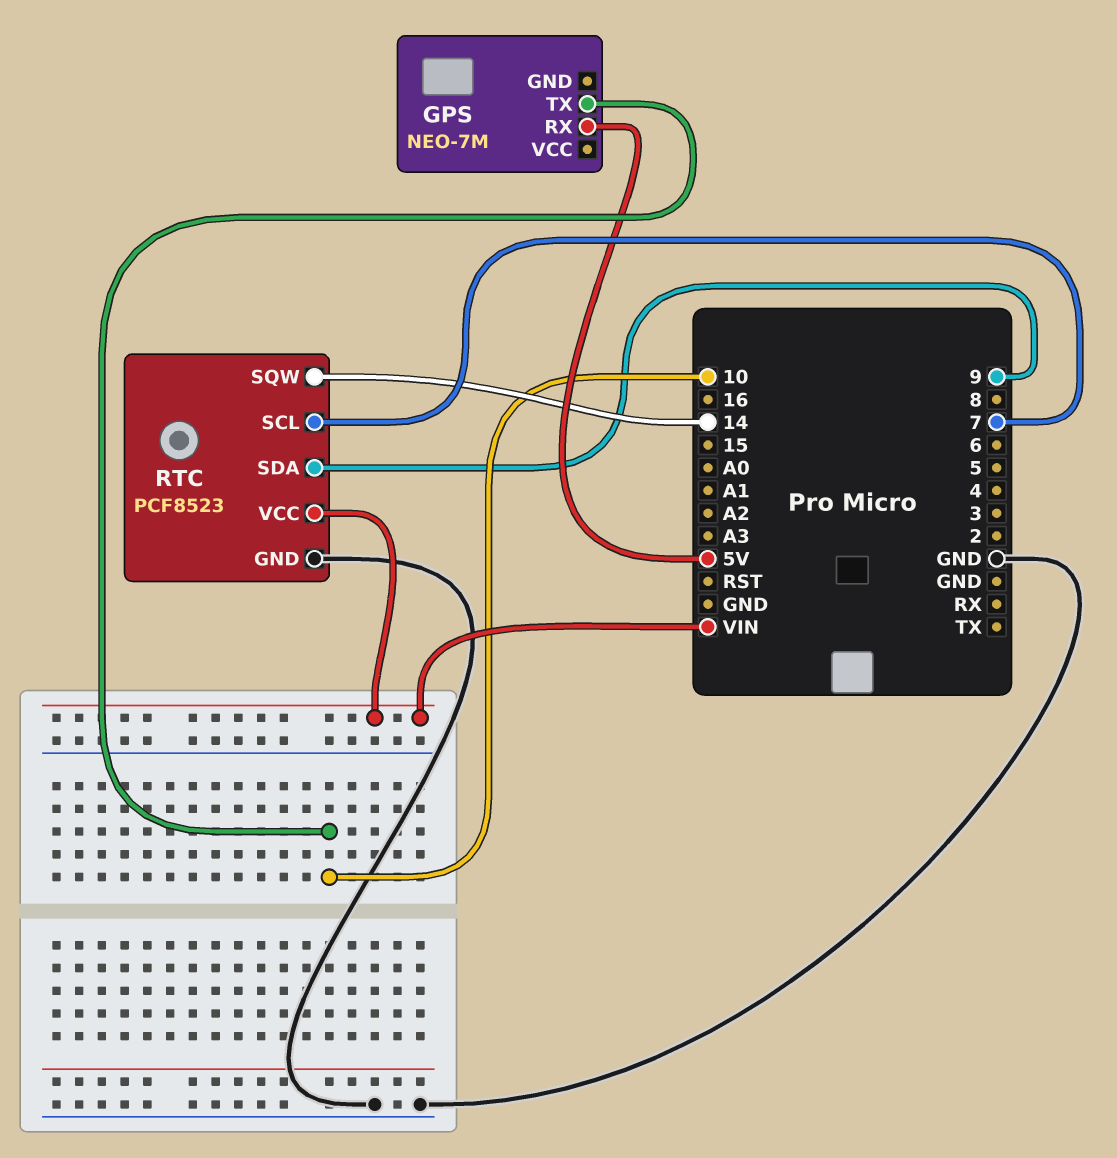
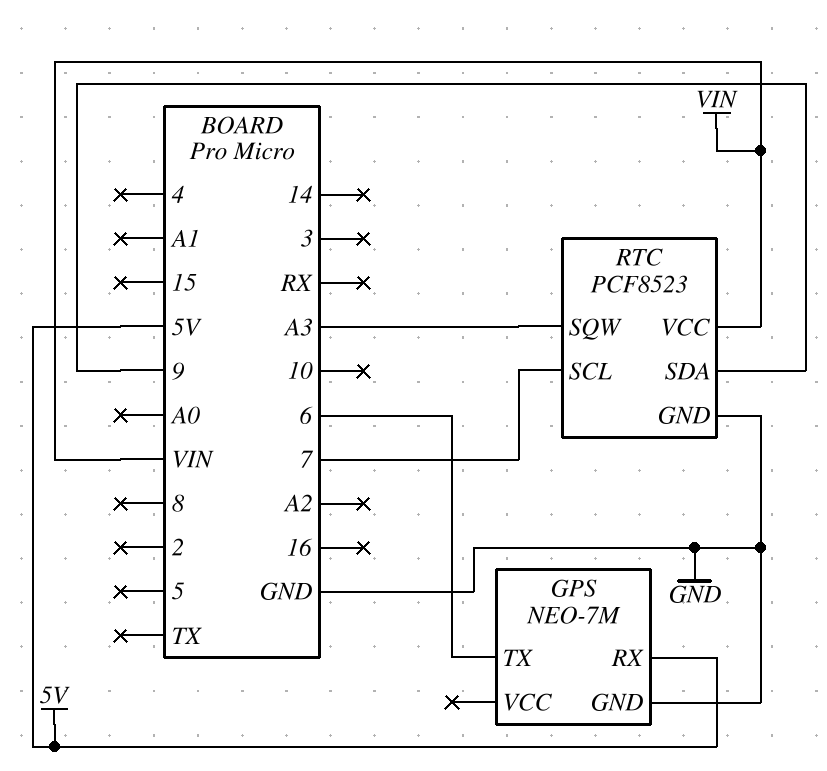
GPS pin GND: none -> GND
GPS pin TX: 10 -> 6
RTC pin SQW: 14 -> A3

